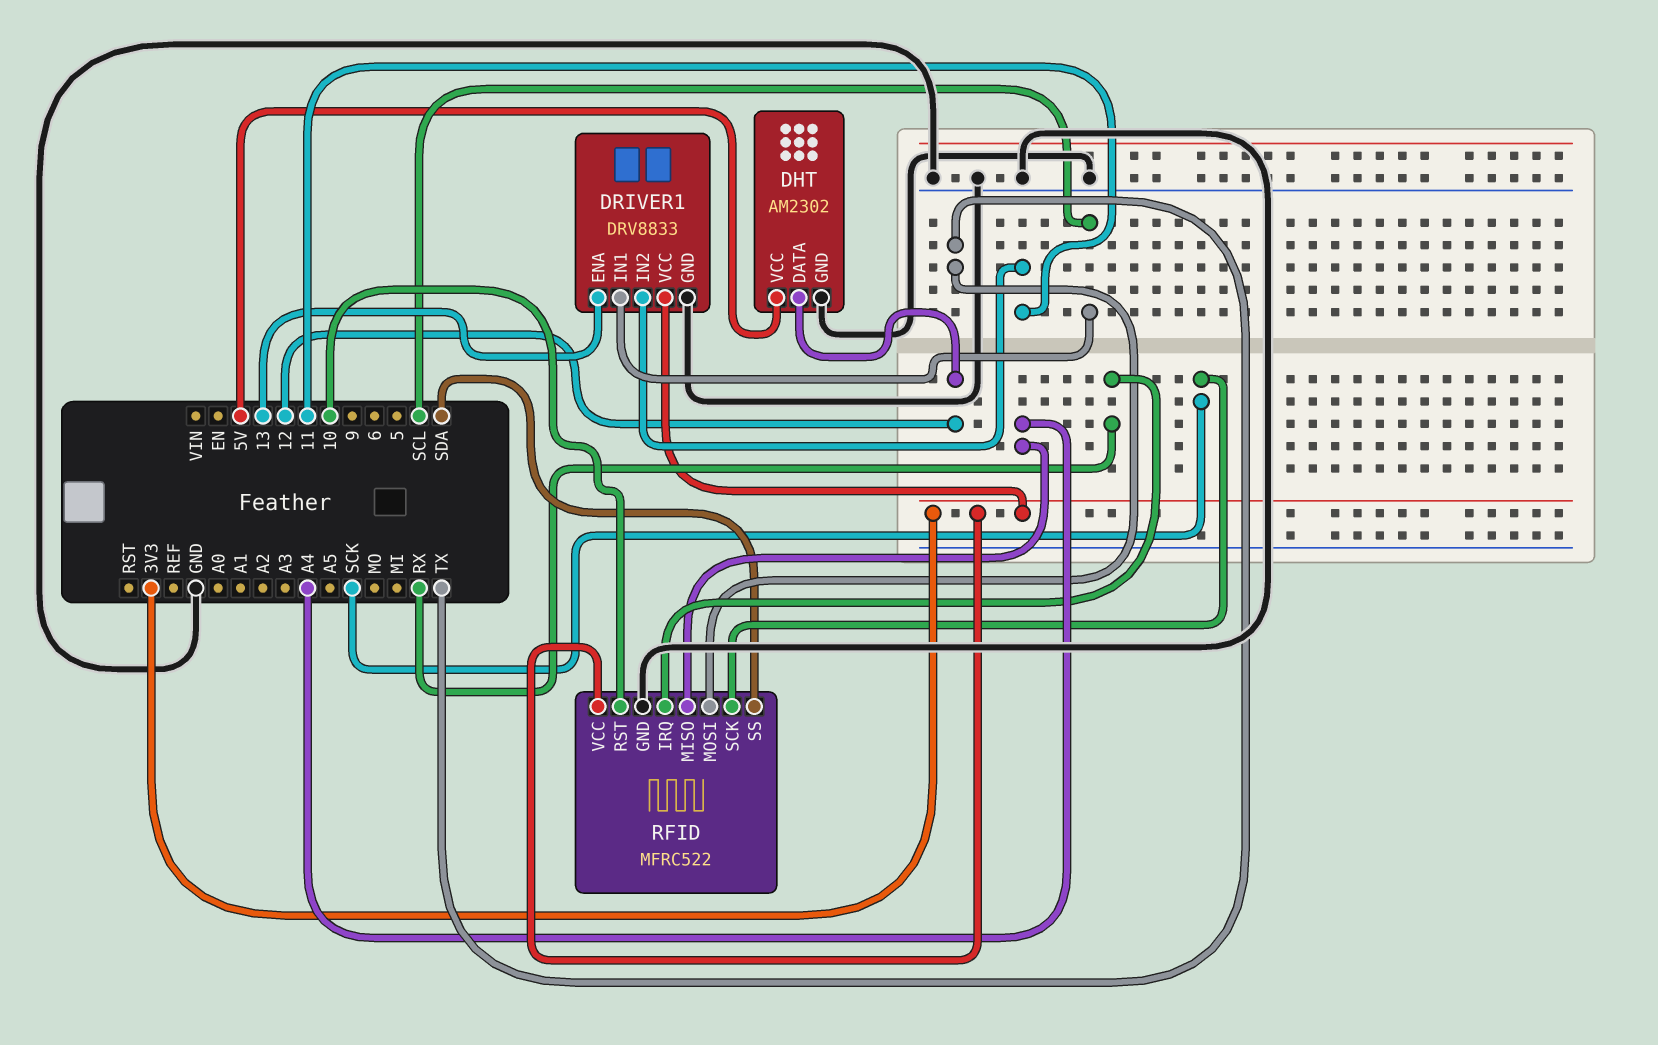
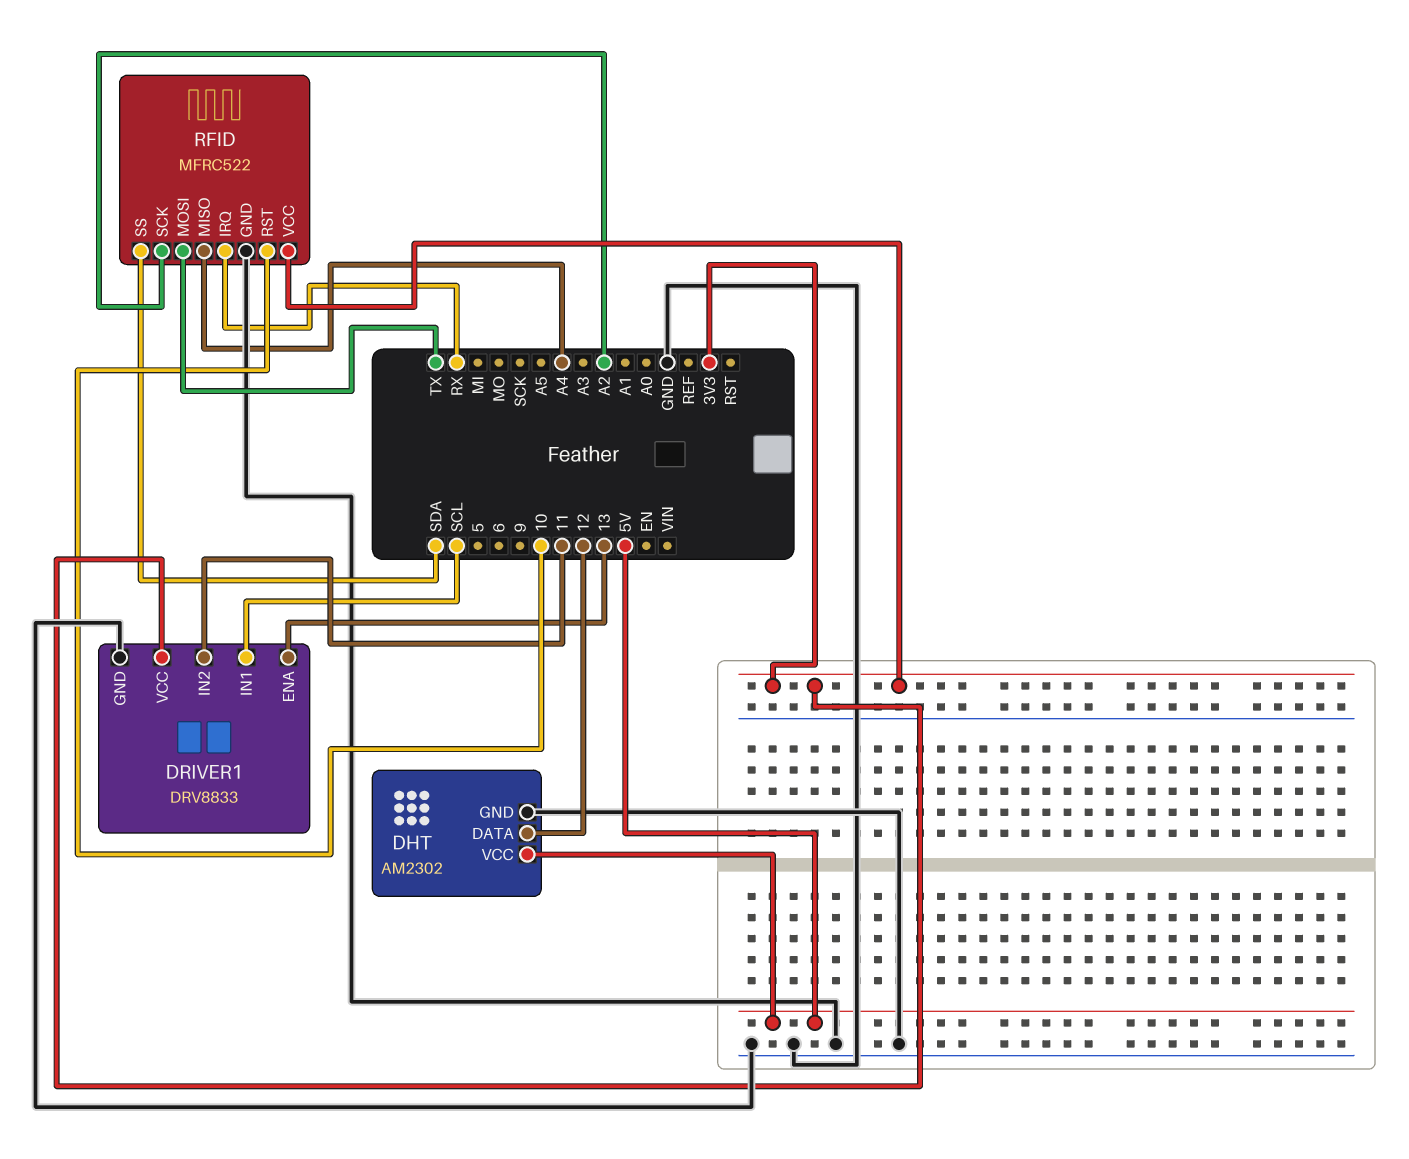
RFID pin SCK: SCK -> A2

